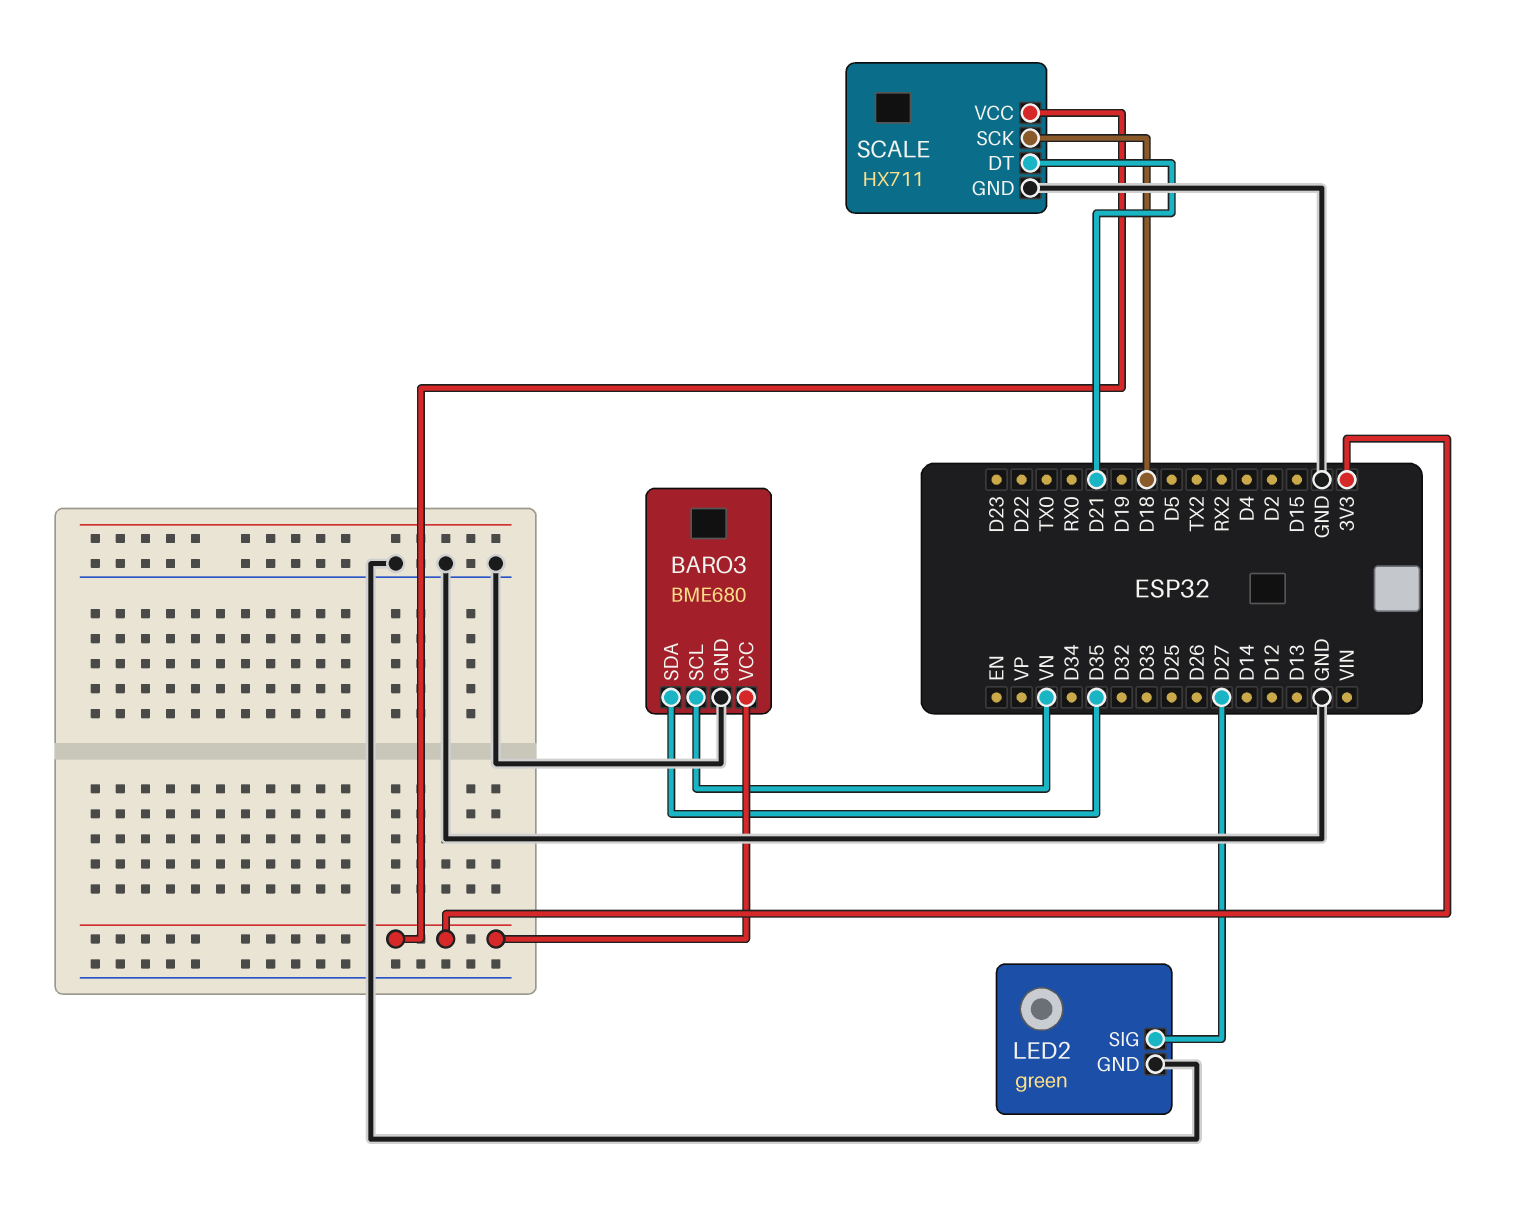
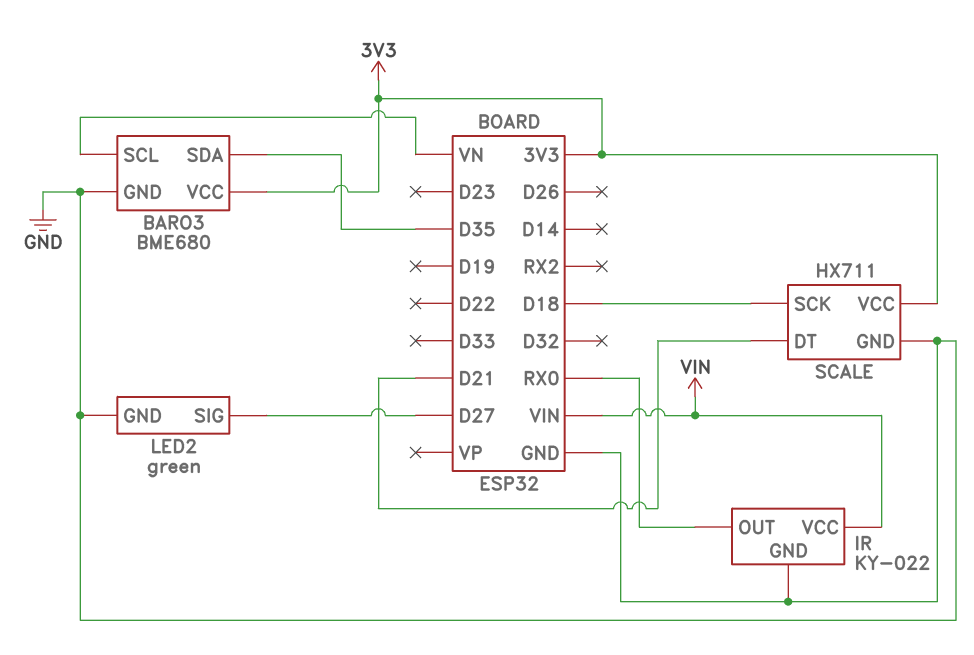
IR: none -> KY-022
IR pin GND: none -> GND
IR pin OUT: none -> RX0
IR pin VCC: none -> VIN

